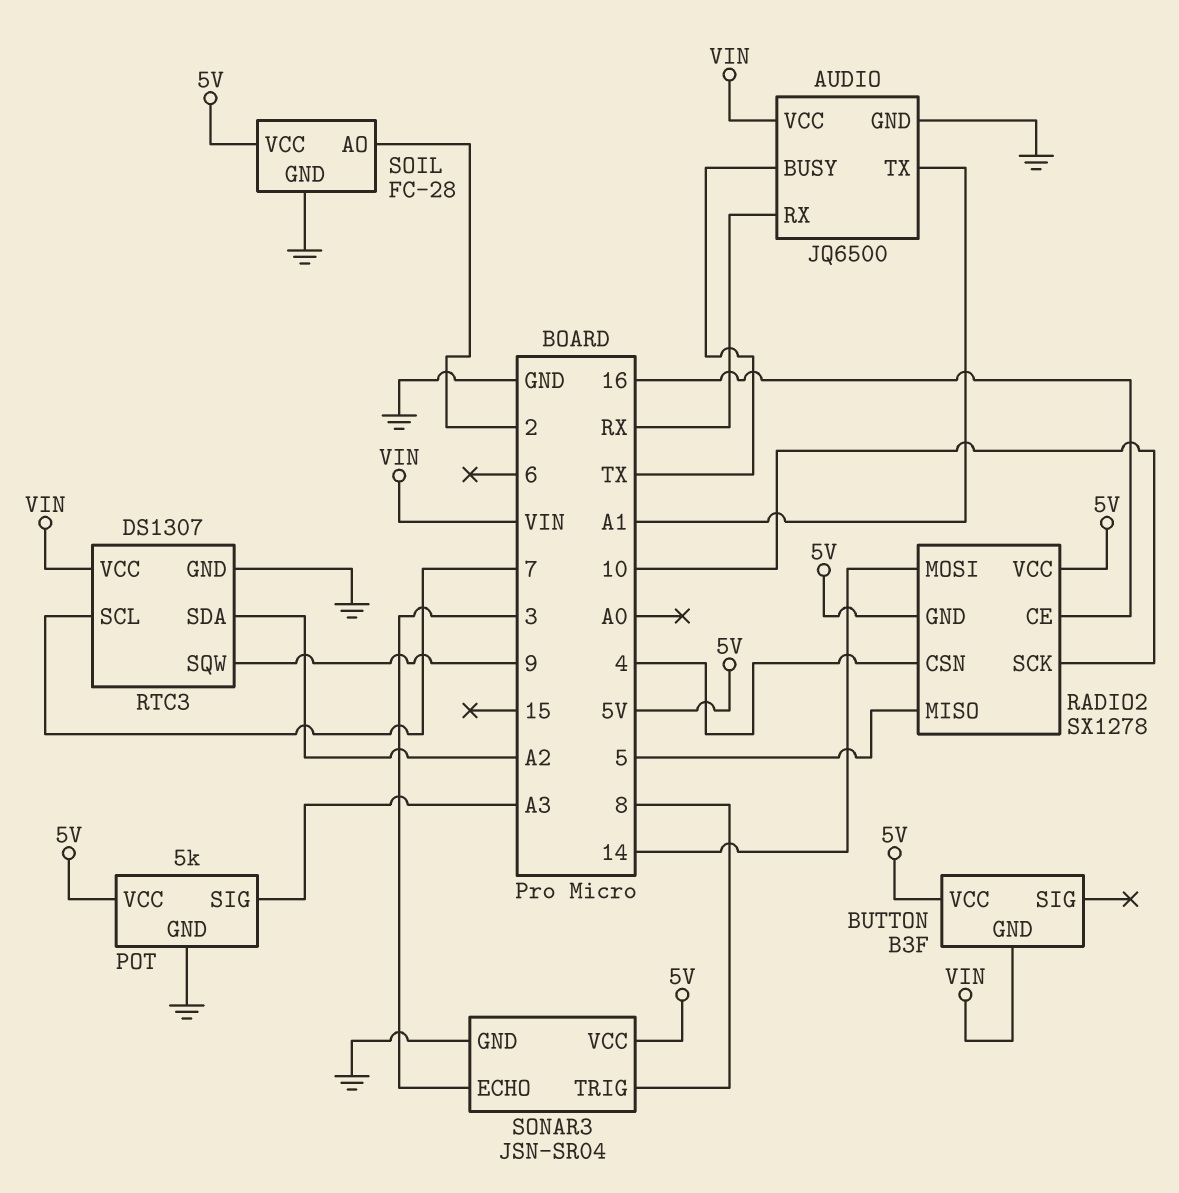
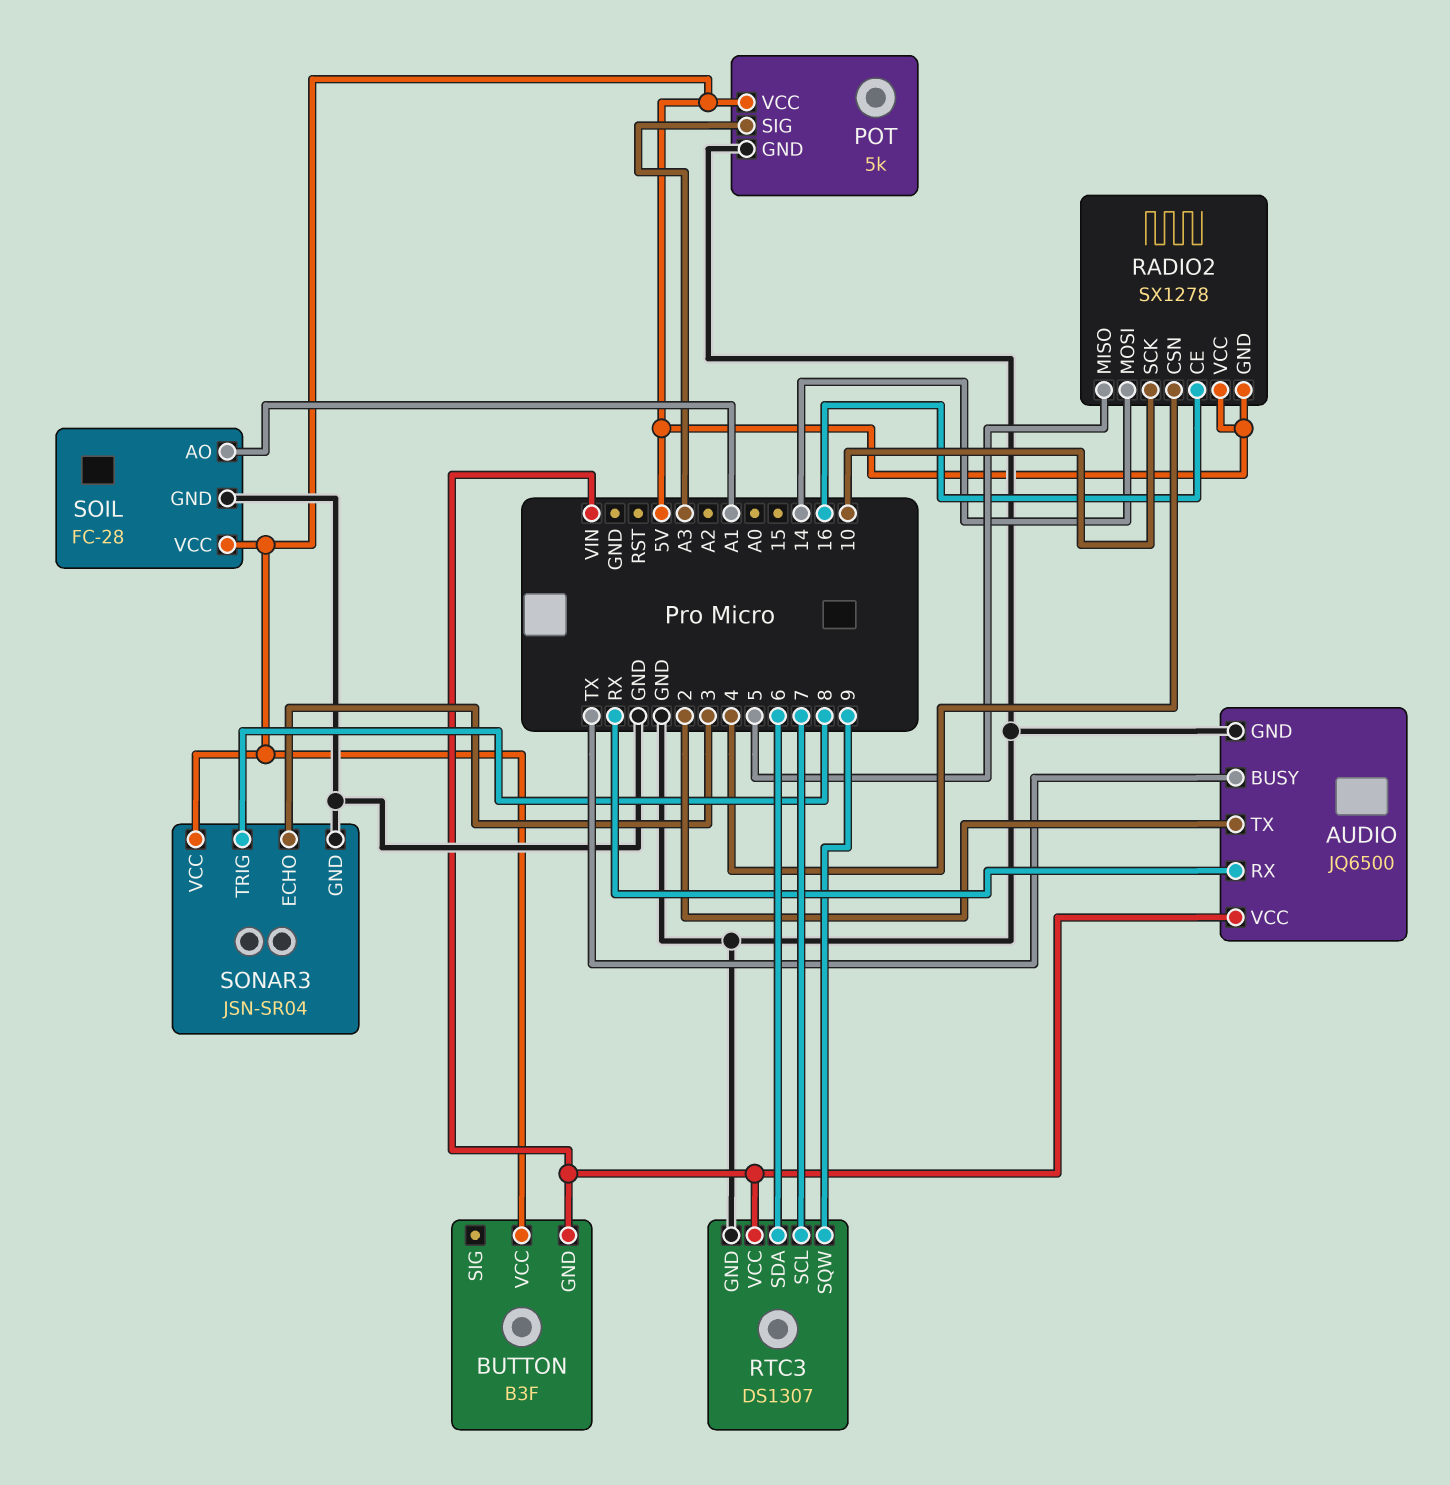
AUDIO pin TX: A1 -> 2
RTC3 pin SDA: A2 -> 6
SOIL pin AO: 2 -> A1

